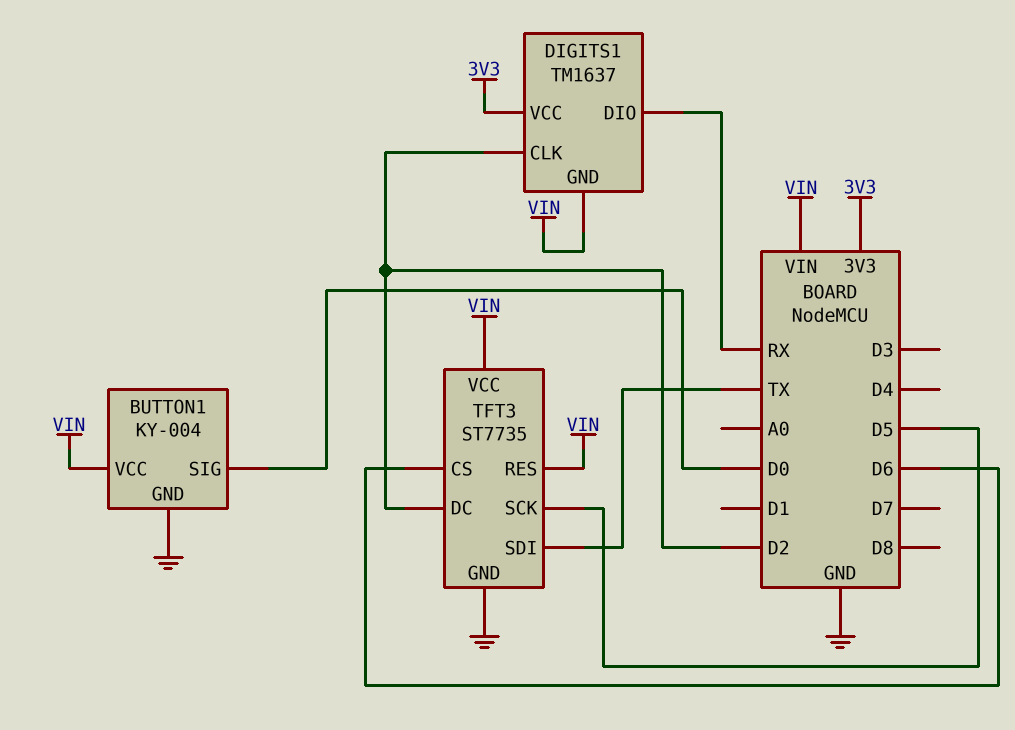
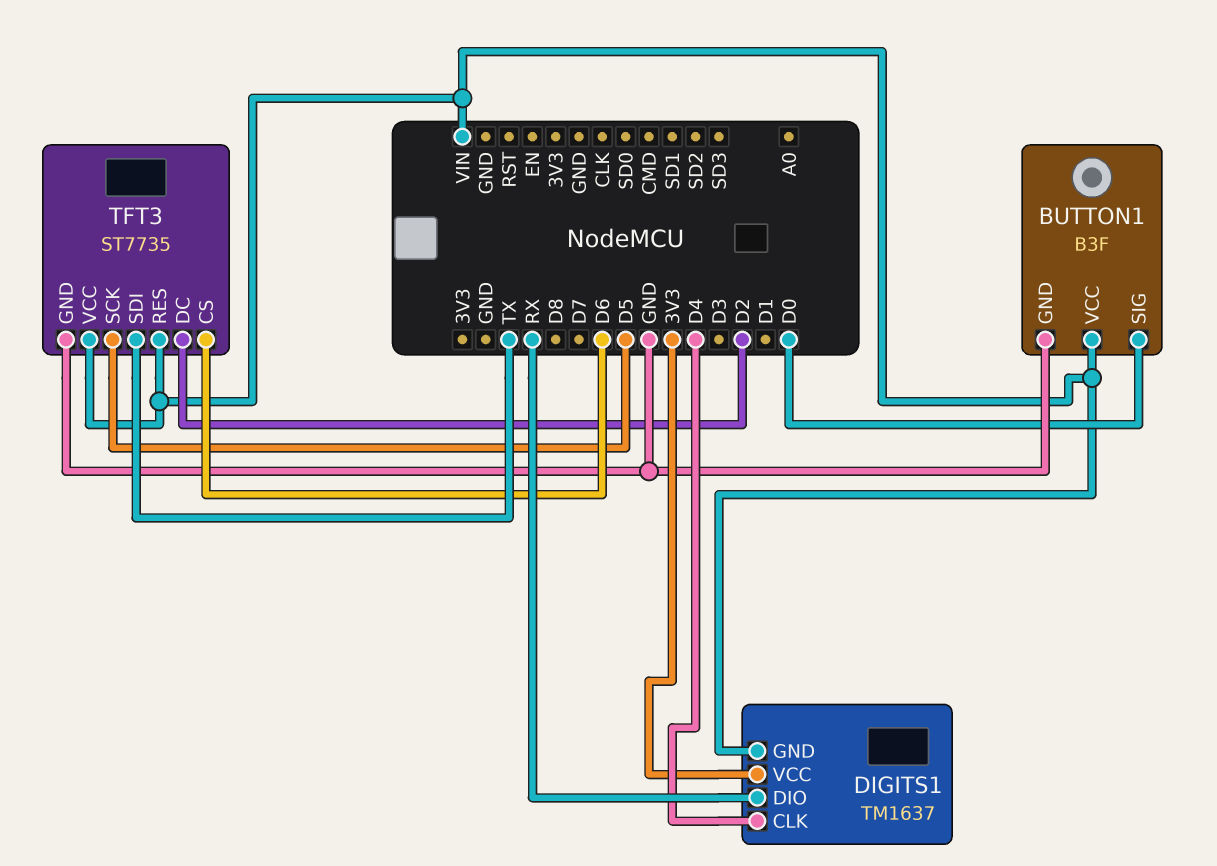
BUTTON1: KY-004 -> B3F
DIGITS1 pin CLK: D2 -> D4

